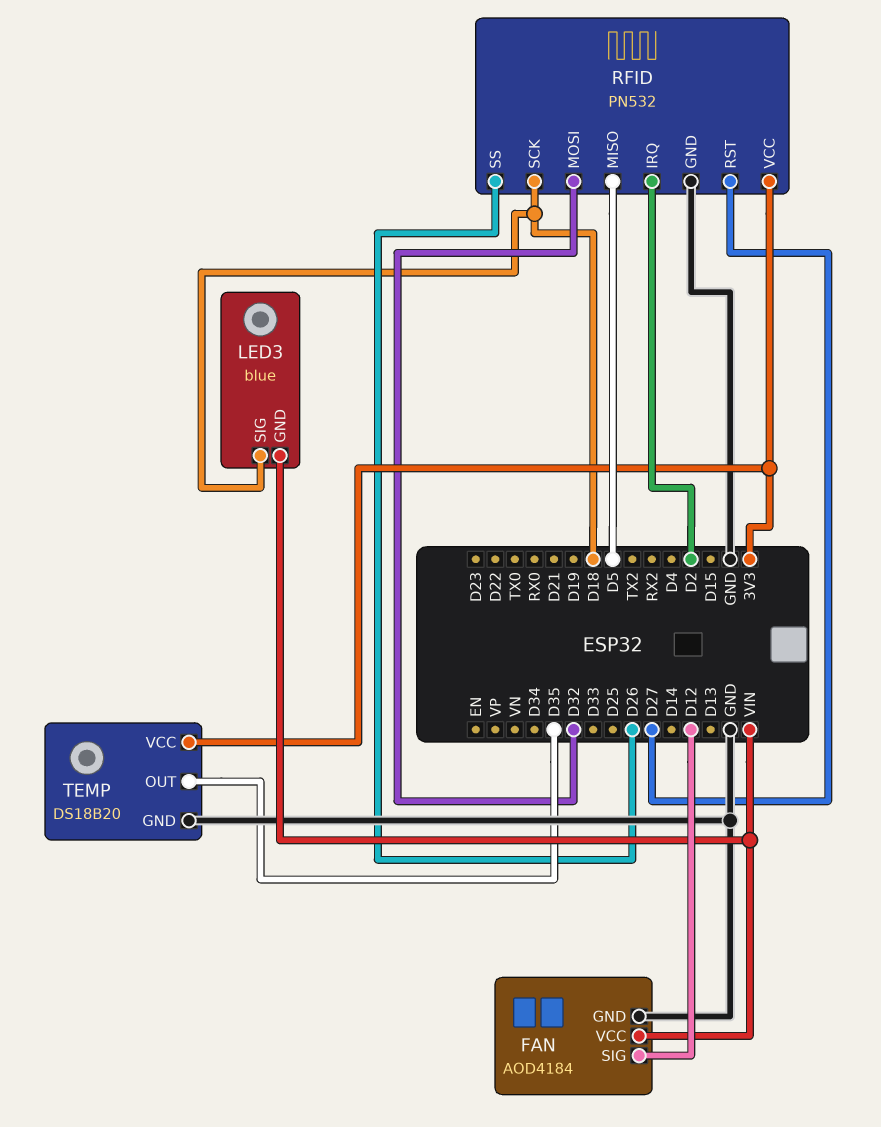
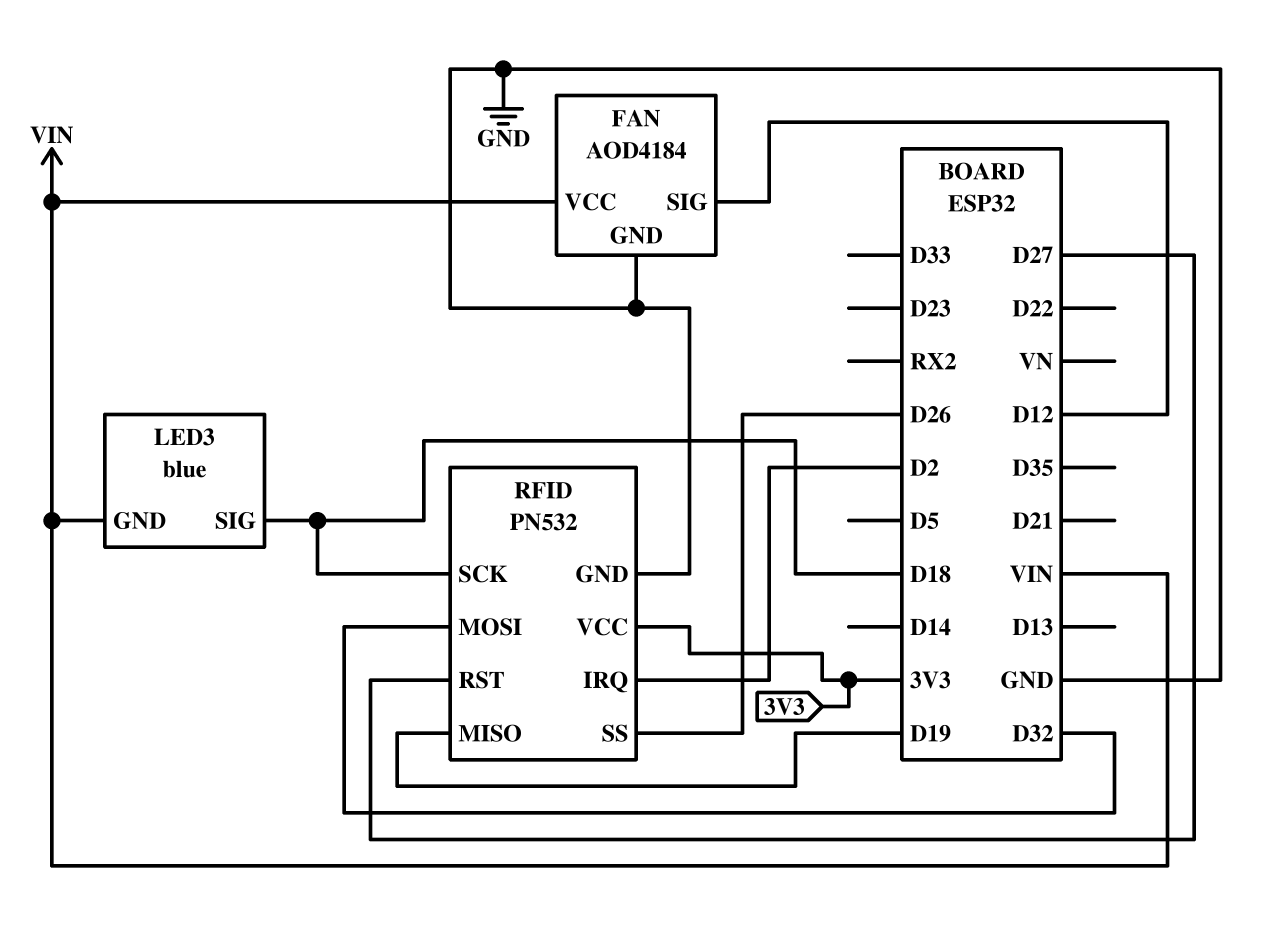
RFID pin MISO: D5 -> D19
TEMP: DS18B20 -> none
TEMP pin GND: GND -> none
TEMP pin OUT: D35 -> none
TEMP pin VCC: 3V3 -> none

